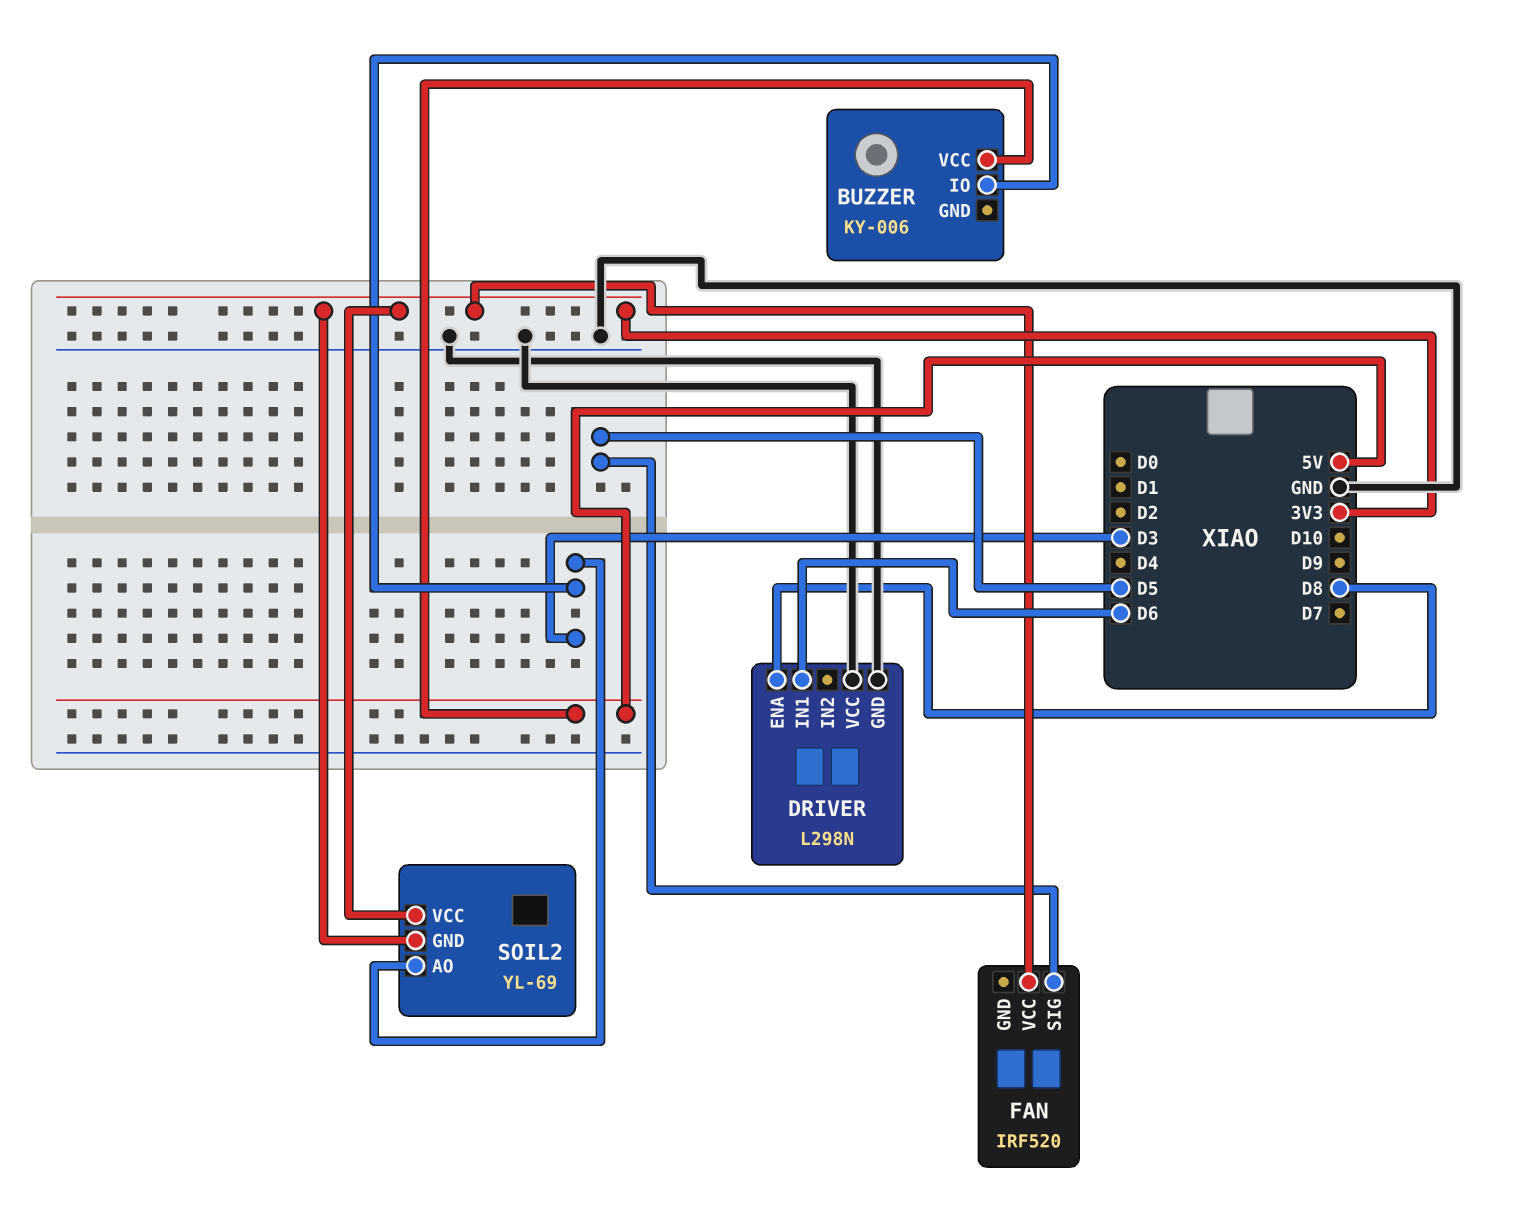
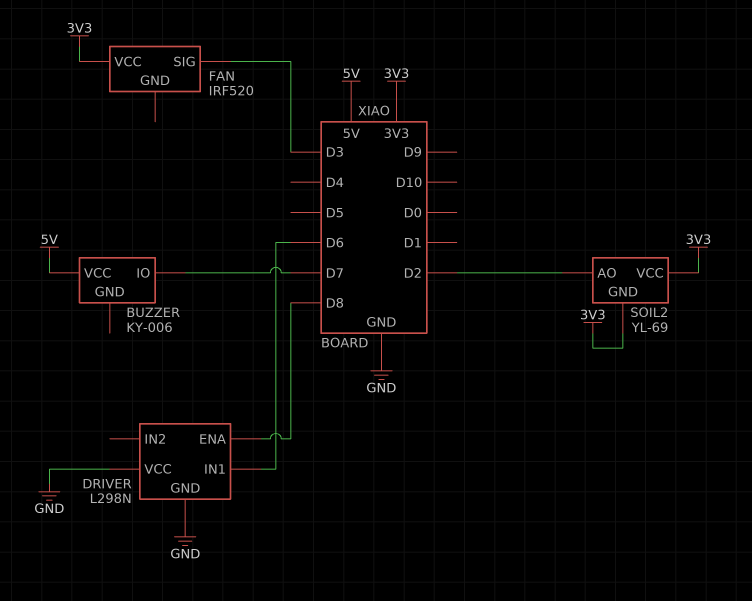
BUZZER pin IO: D3 -> D7
FAN pin SIG: D5 -> D3
SOIL2 pin AO: D3 -> D2

